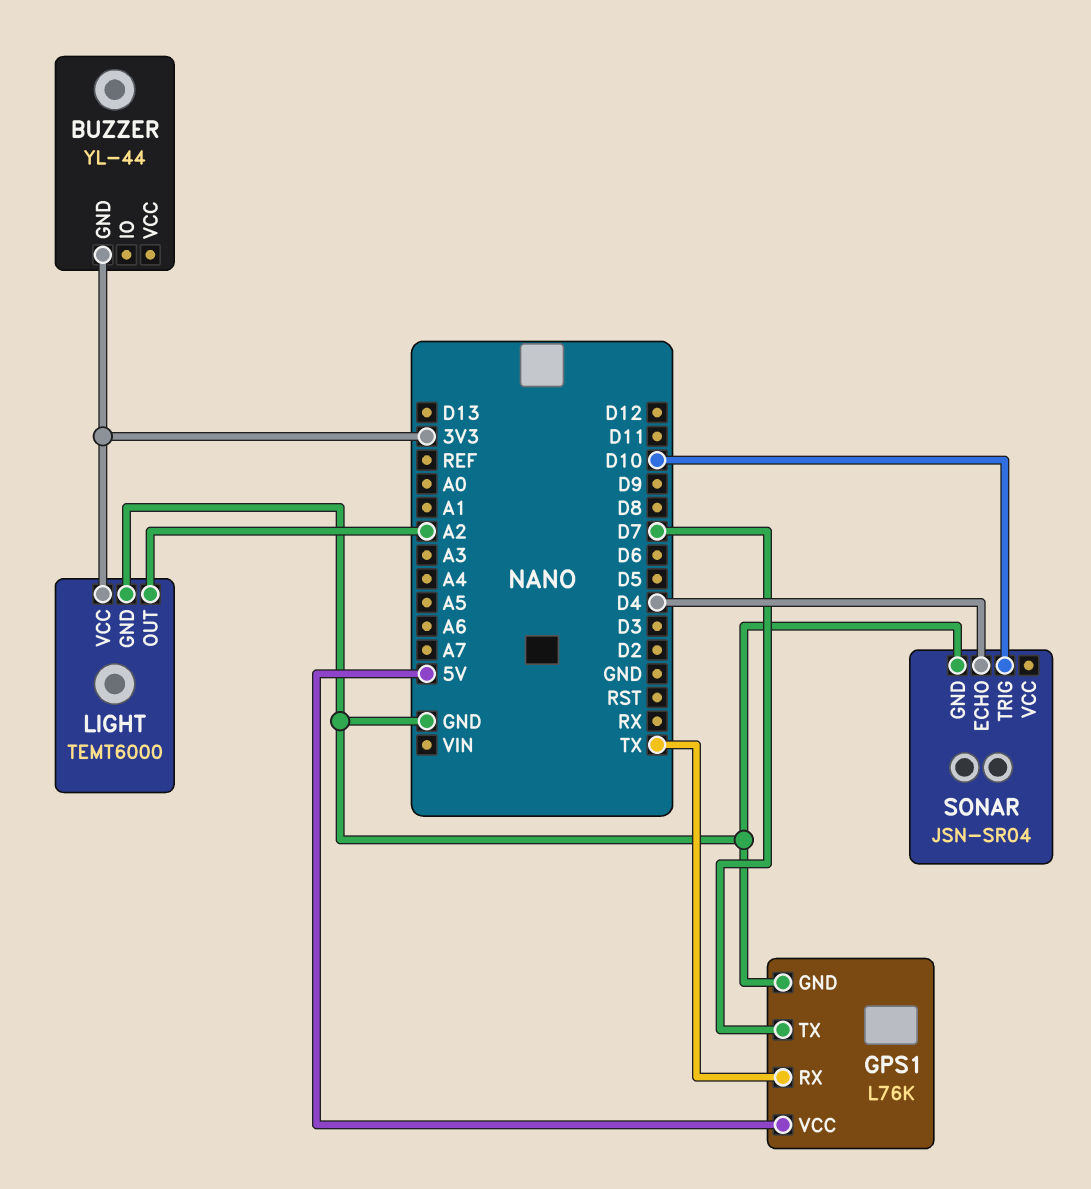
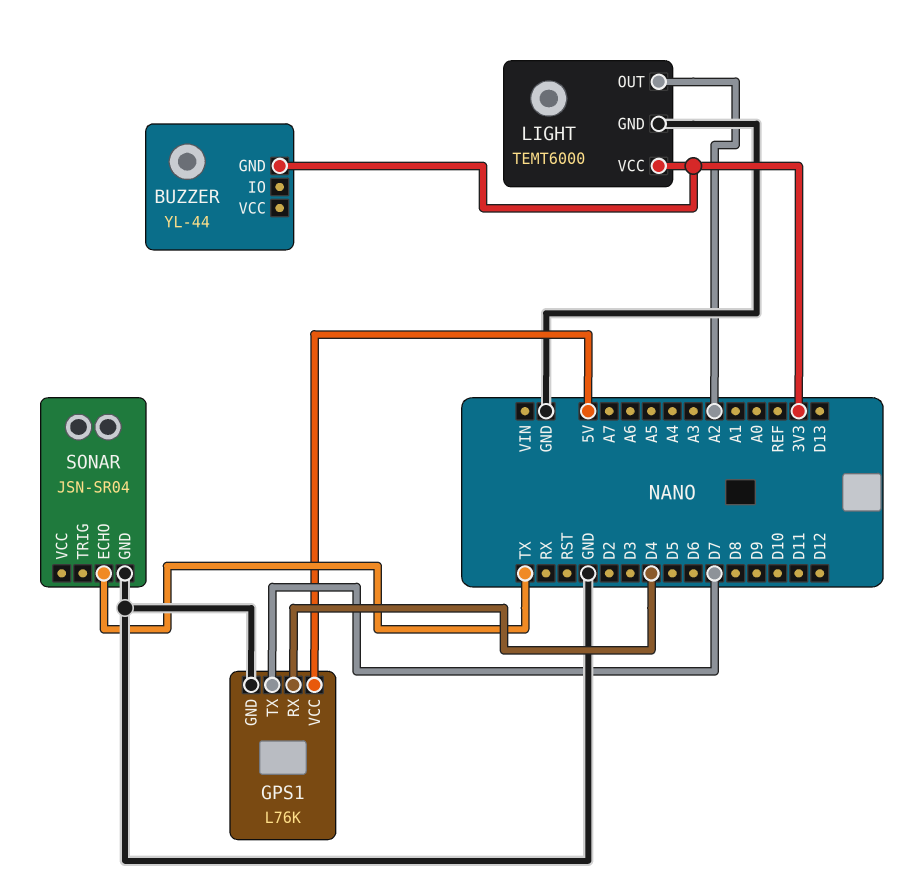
GPS1 pin RX: TX -> D4
SONAR pin ECHO: D4 -> TX
SONAR pin TRIG: D10 -> none

